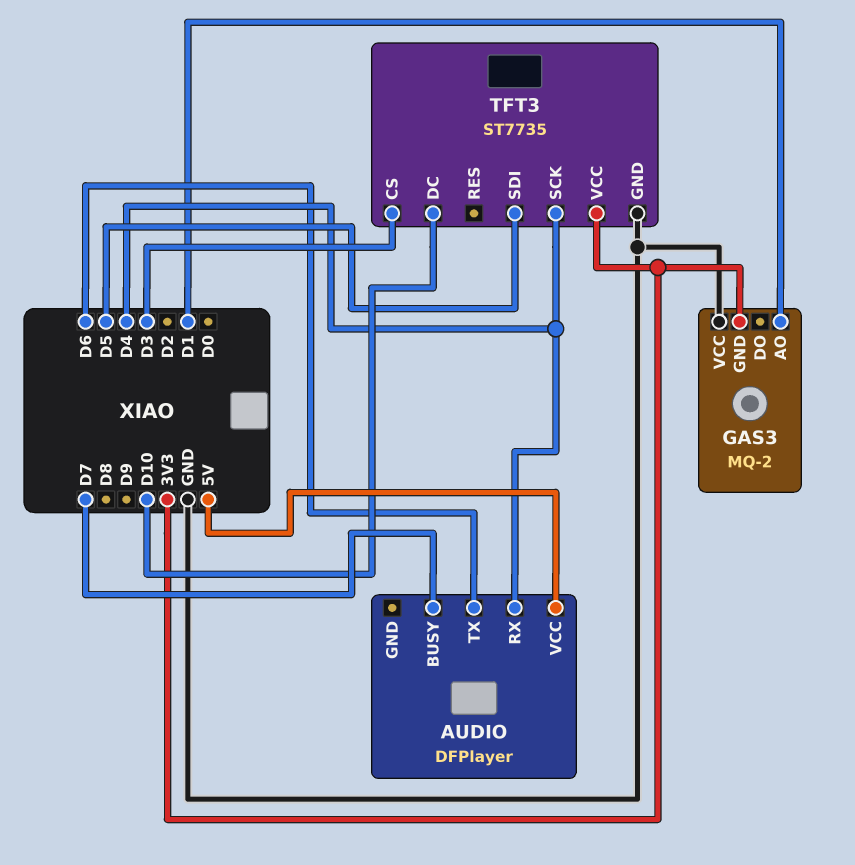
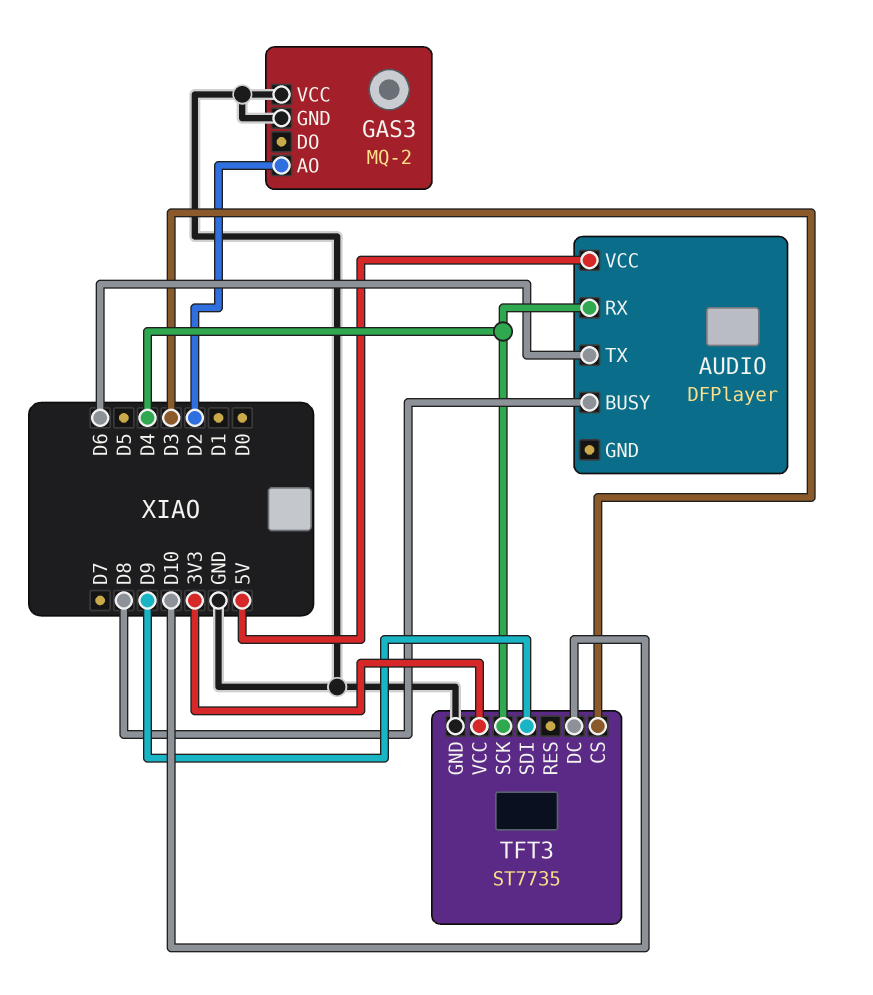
AUDIO pin BUSY: D7 -> D8
GAS3 pin AO: D1 -> D2
GAS3 pin GND: 3V3 -> GND
TFT3 pin SDI: D5 -> D9

